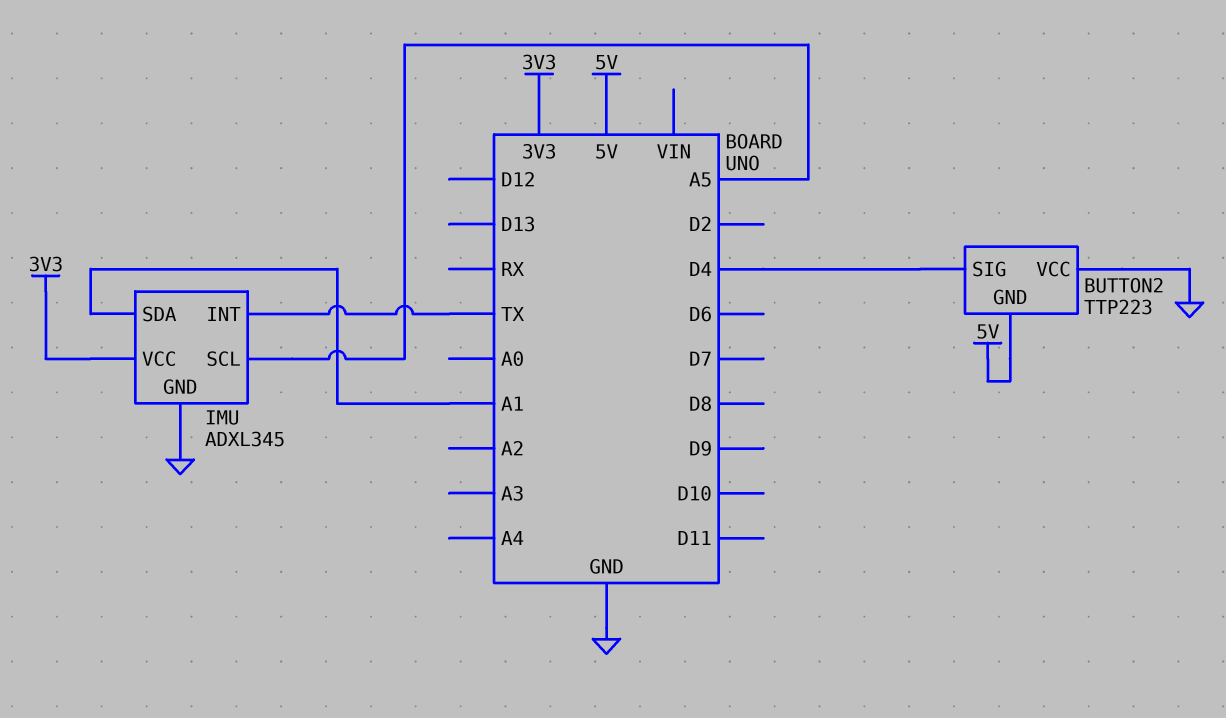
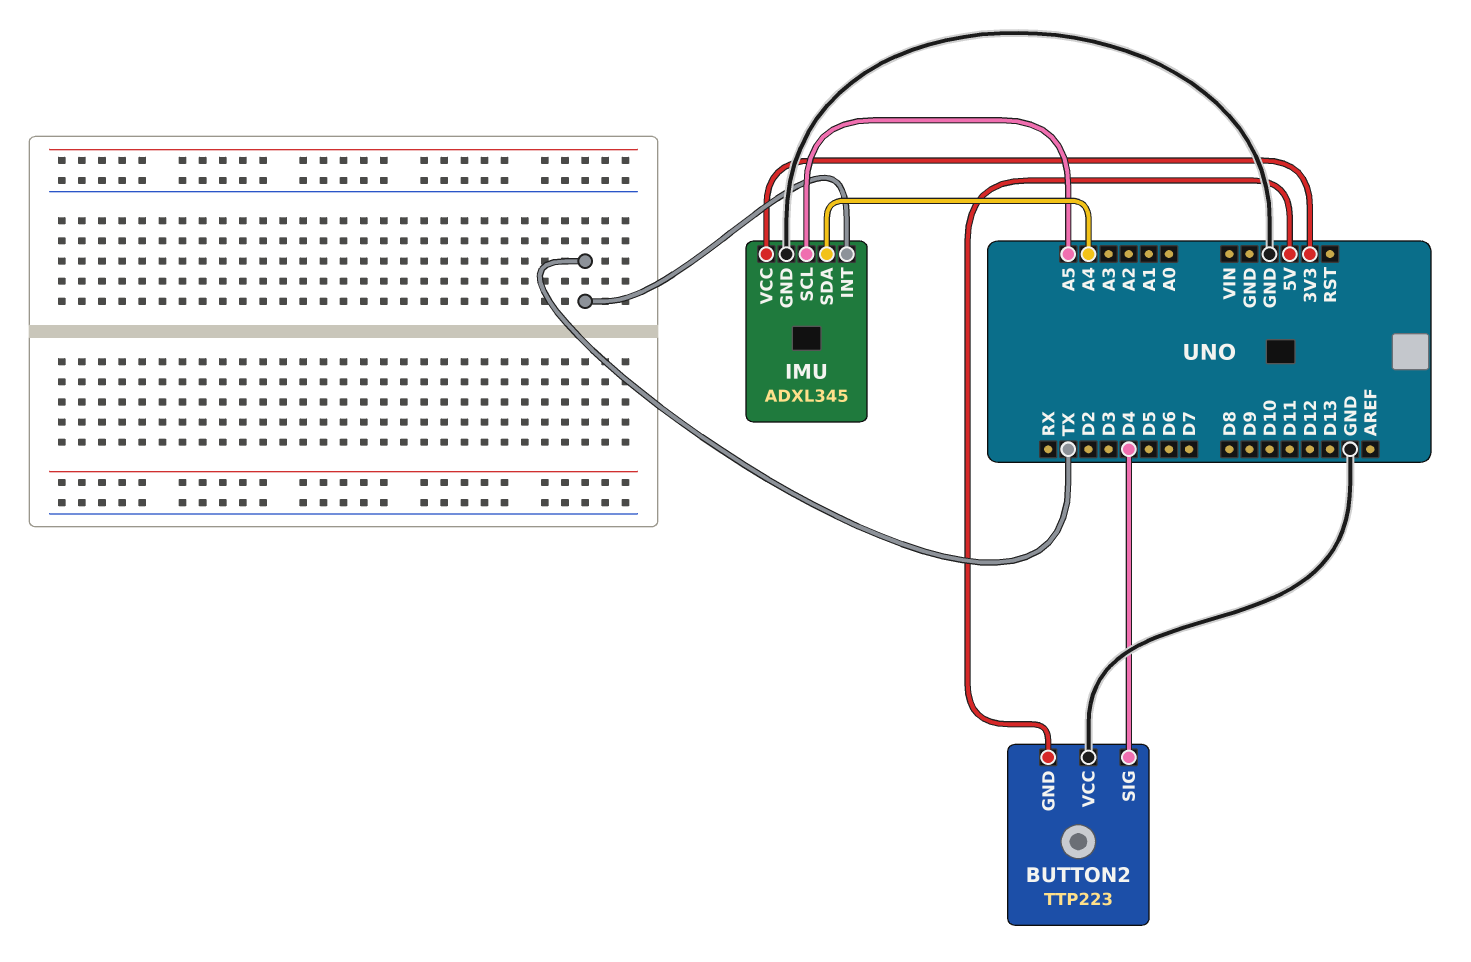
IMU pin SDA: A1 -> A4

